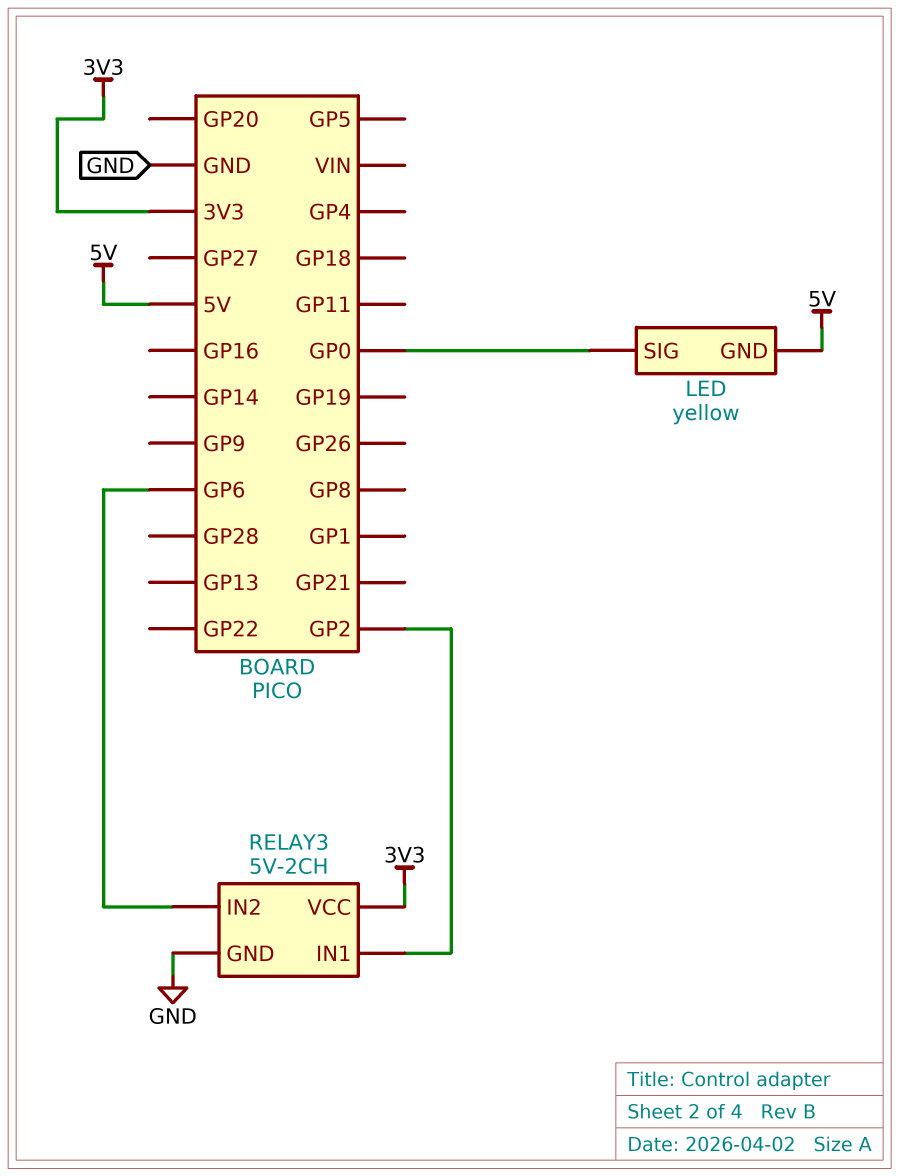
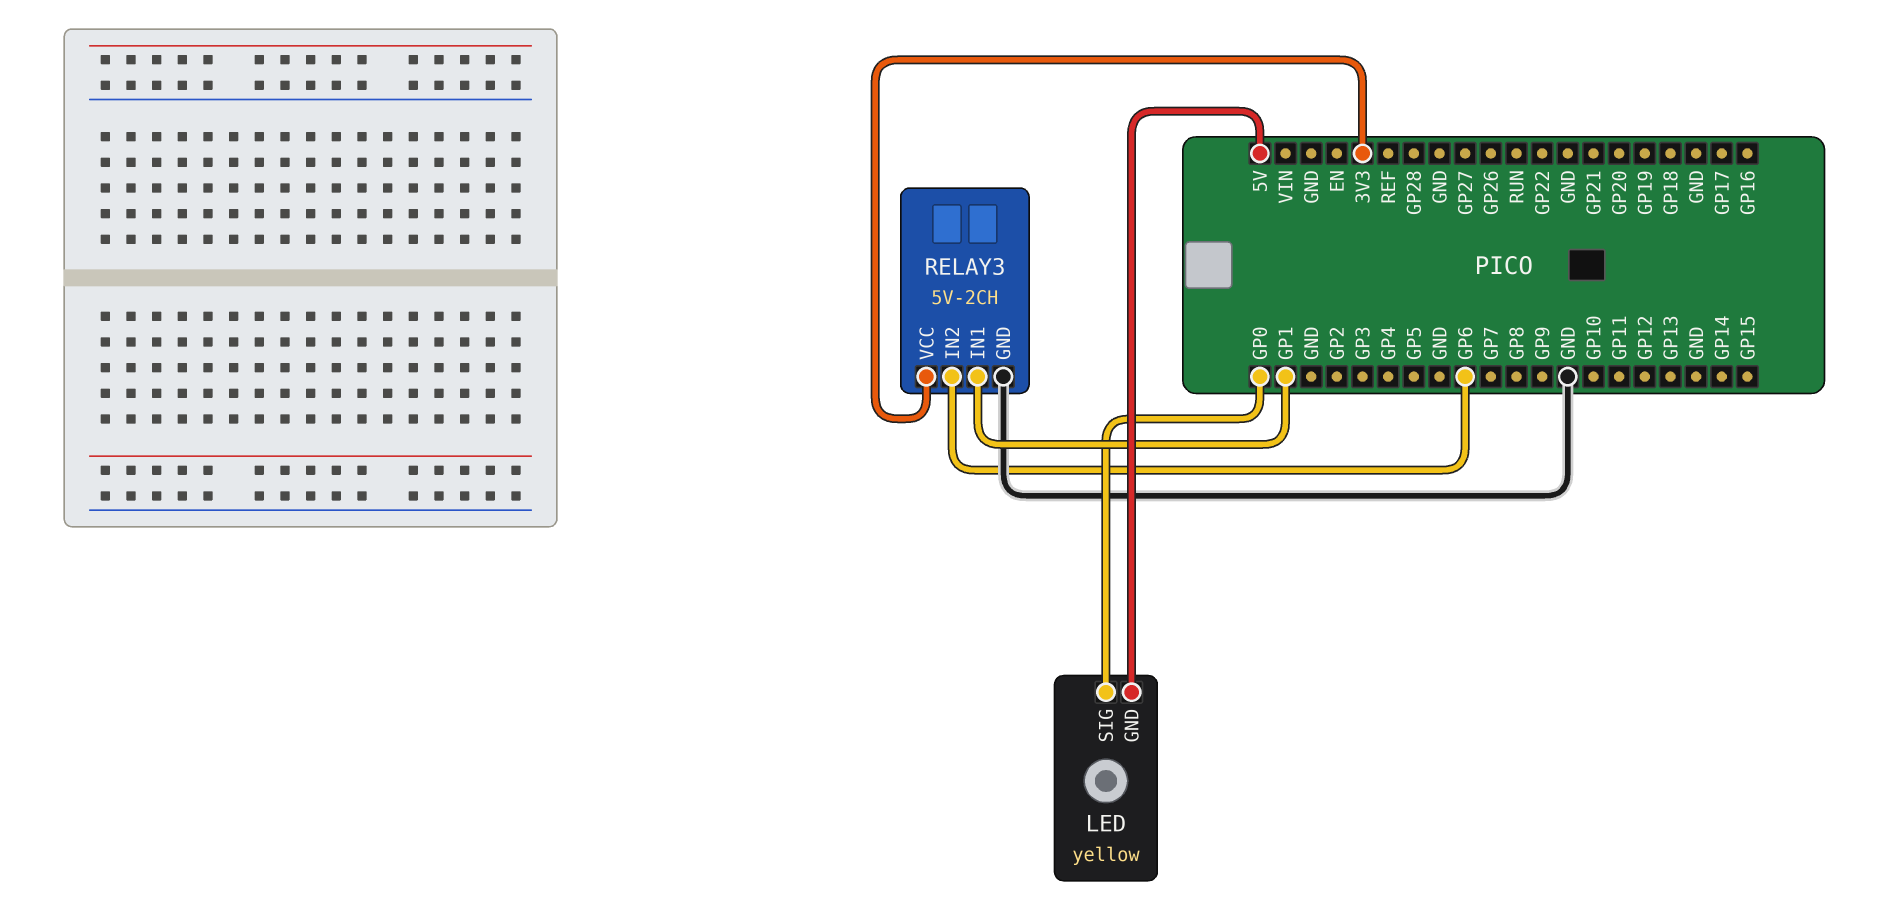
RELAY3 pin IN1: GP2 -> GP1

